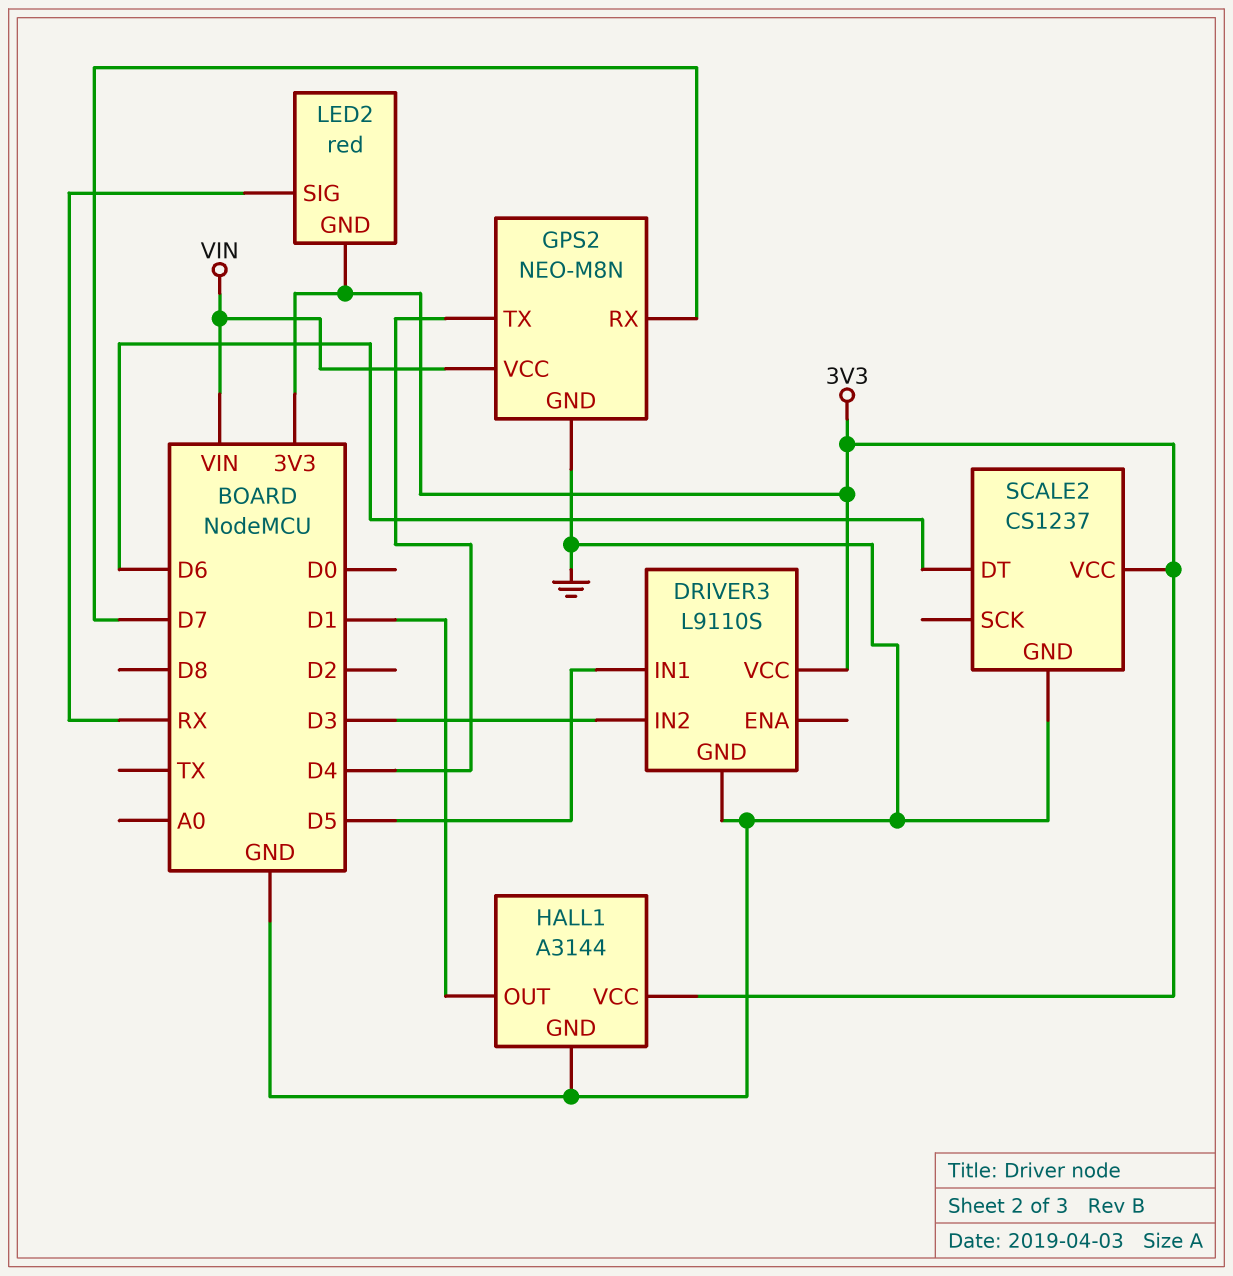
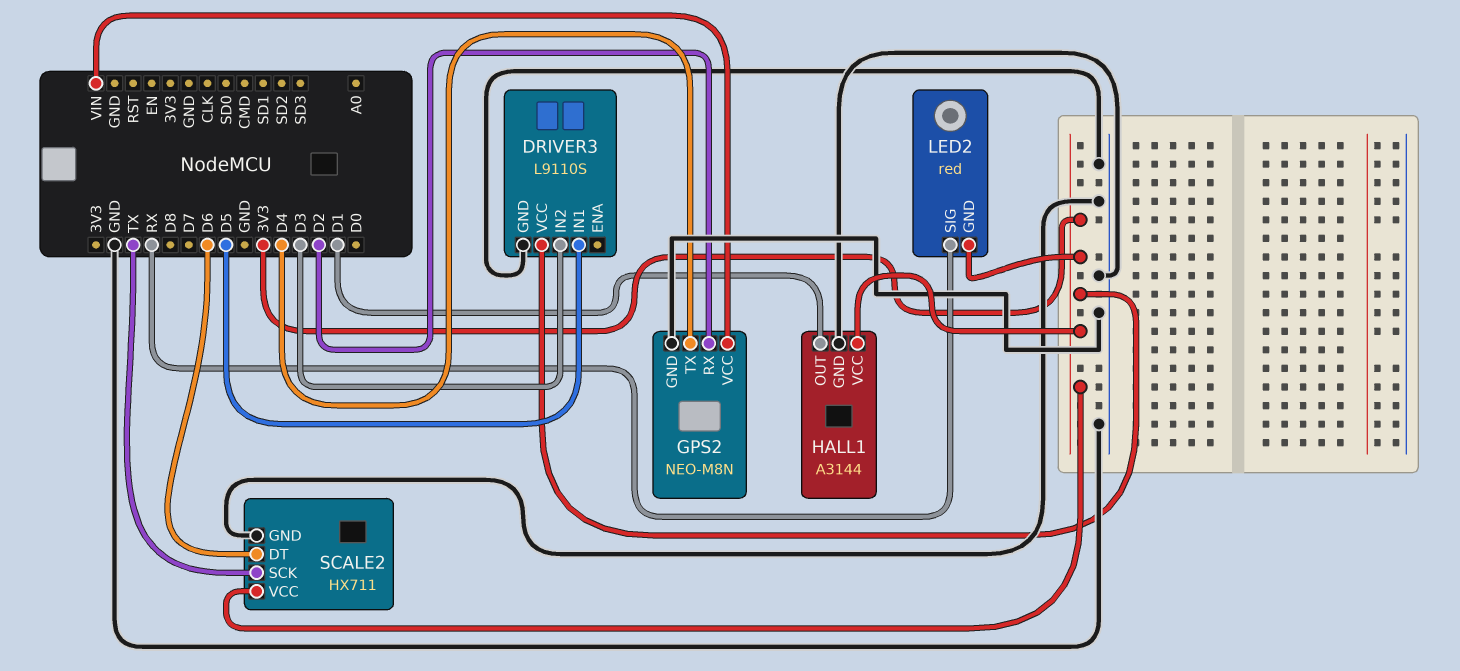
GPS2 pin RX: D7 -> D2
SCALE2: CS1237 -> HX711
SCALE2 pin SCK: none -> TX

